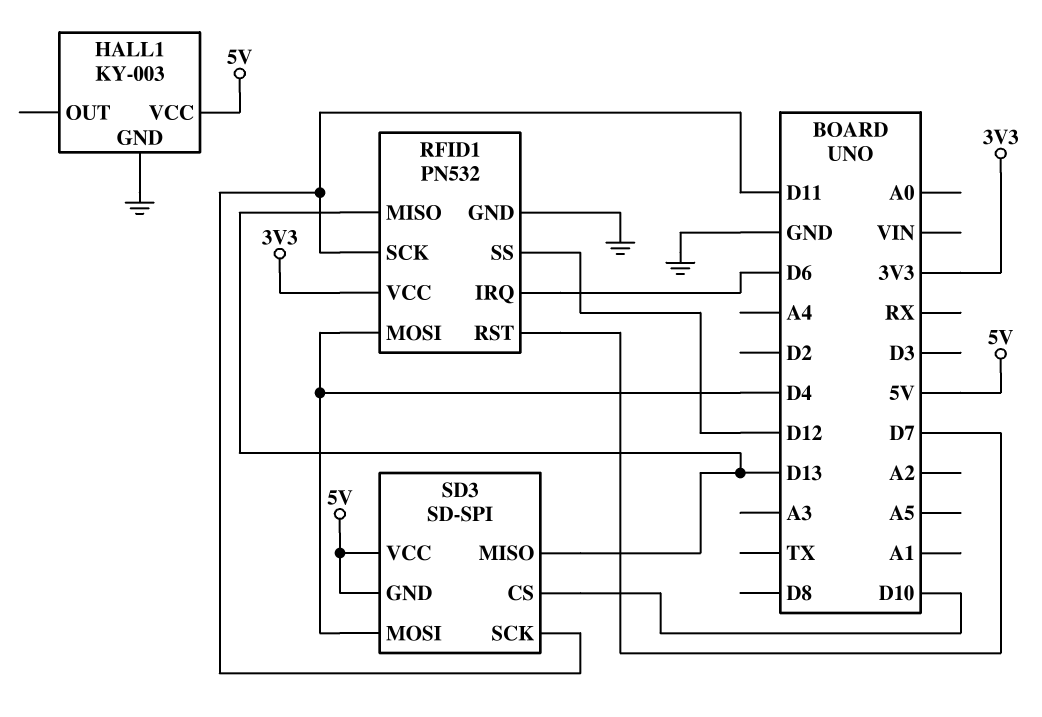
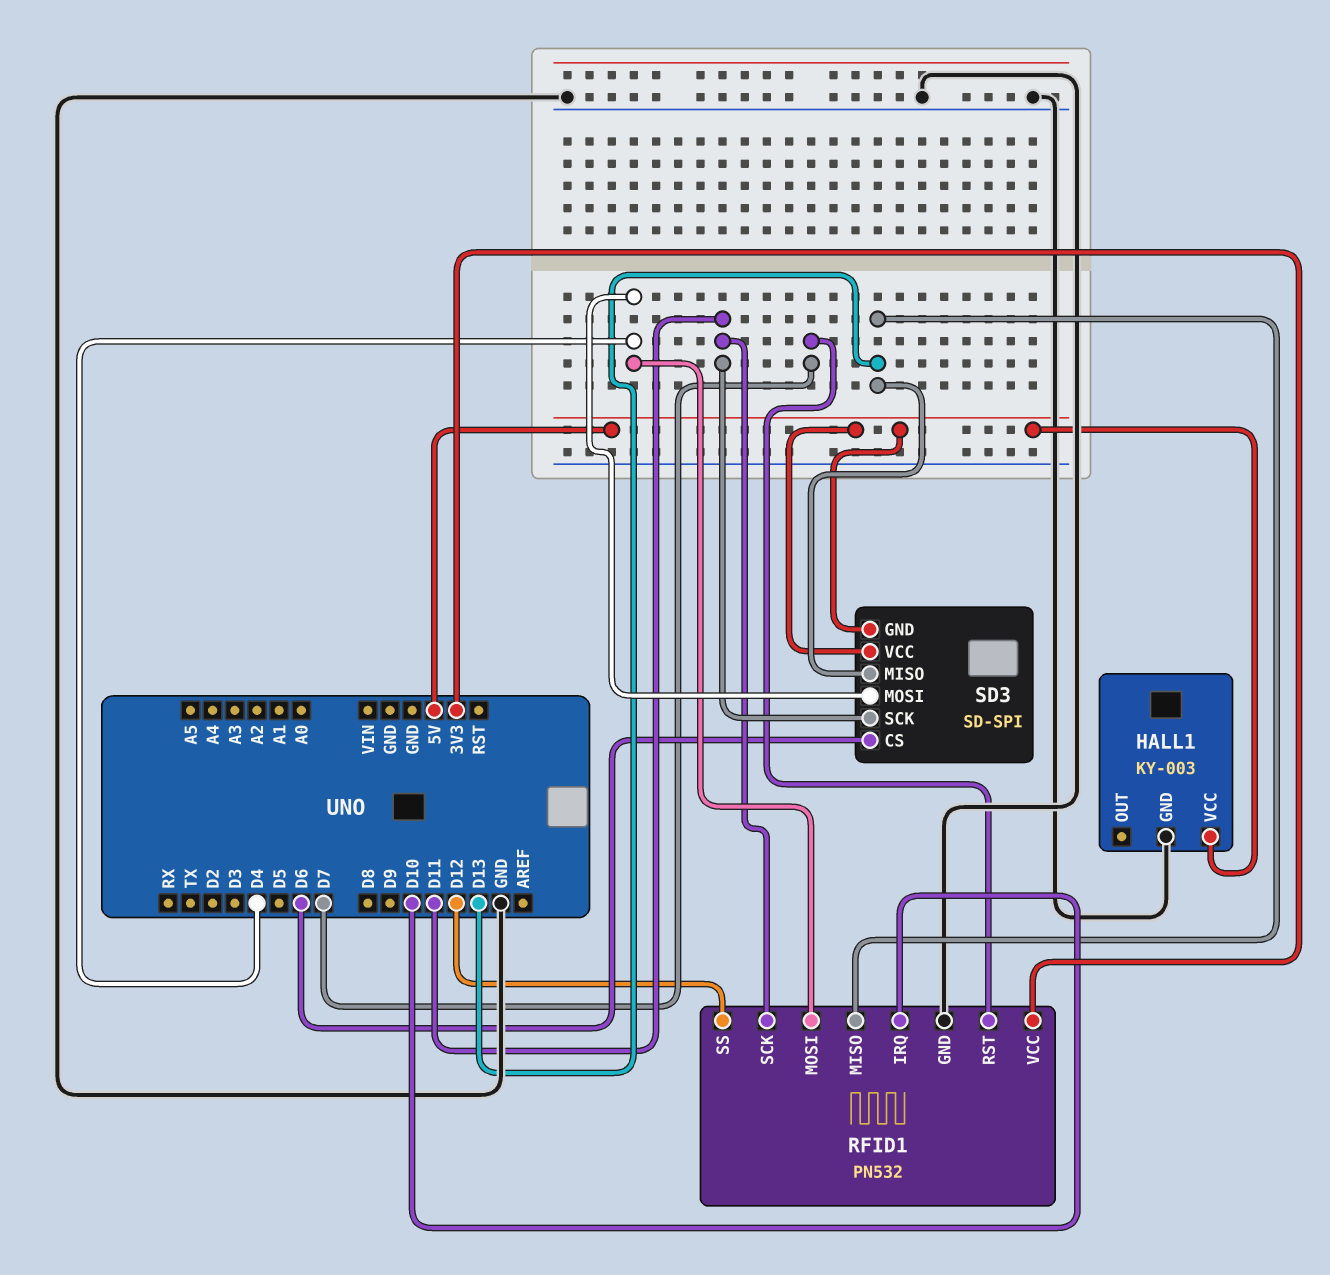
RFID1 pin IRQ: D6 -> D10
SD3 pin CS: D10 -> D6

